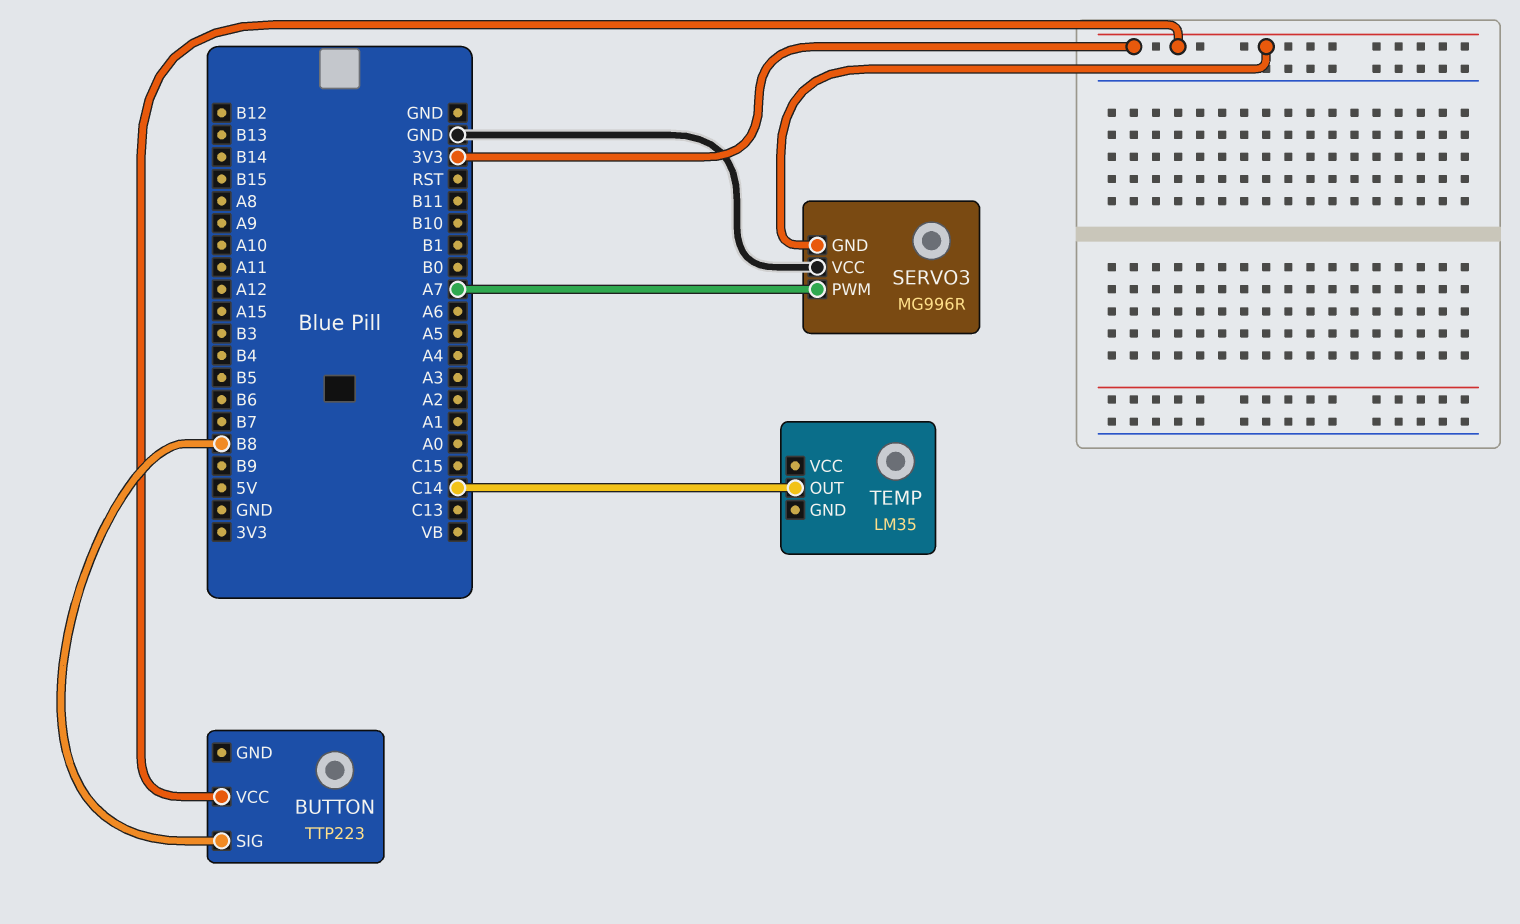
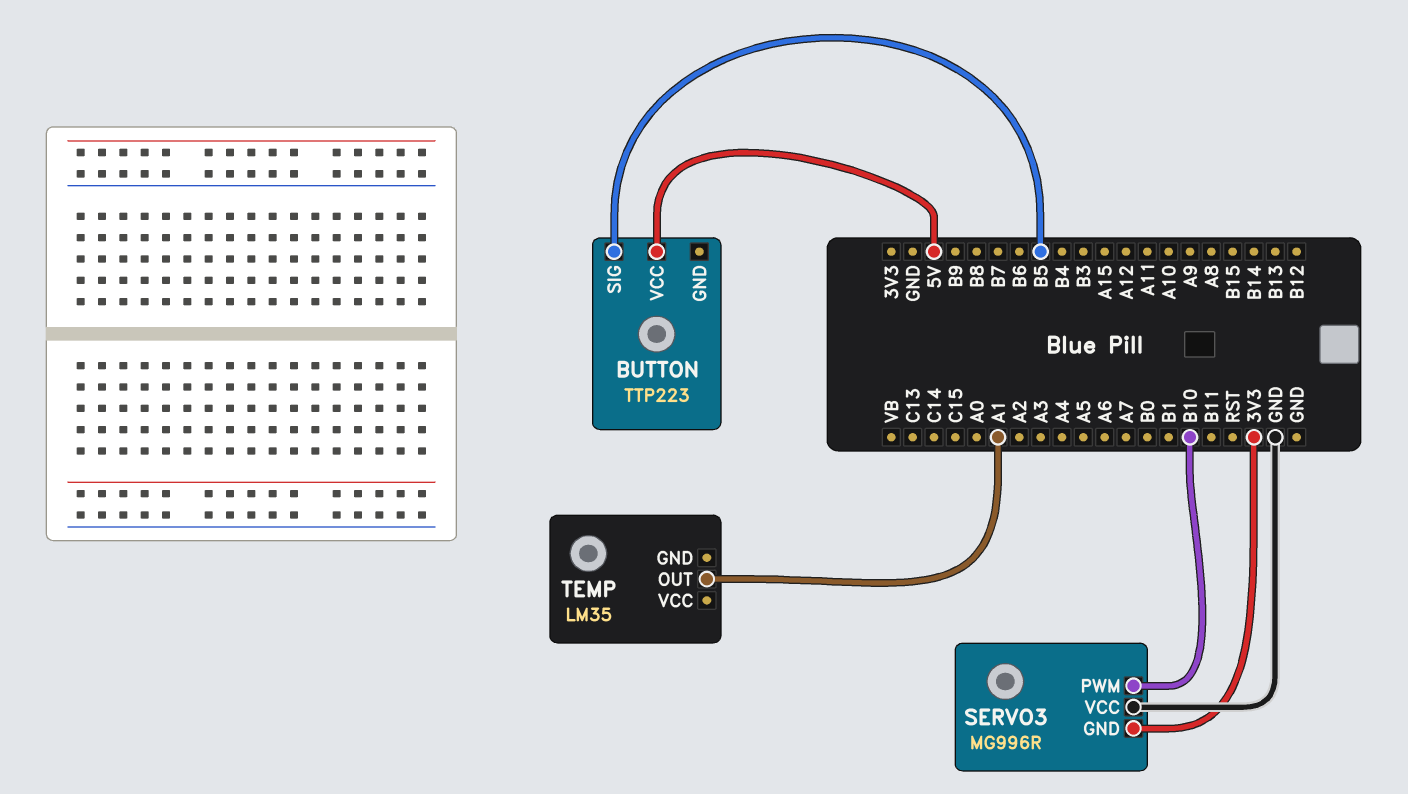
BUTTON pin SIG: B8 -> B5
BUTTON pin VCC: 3V3 -> 5V
SERVO3 pin PWM: A7 -> B10
TEMP pin OUT: C14 -> A1

